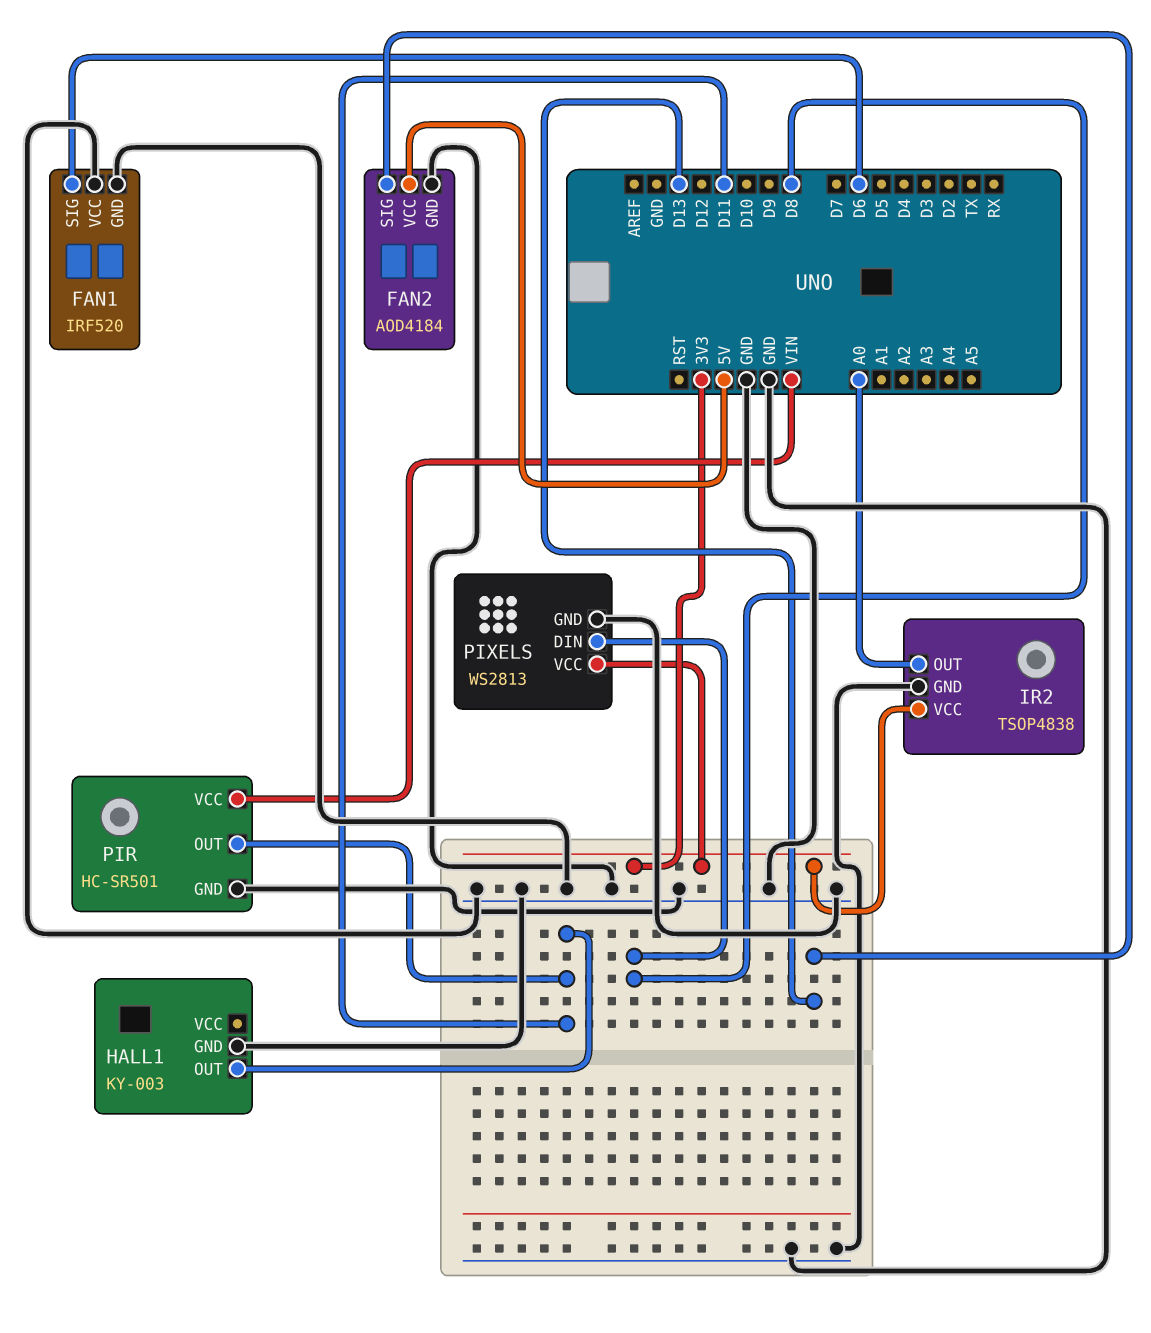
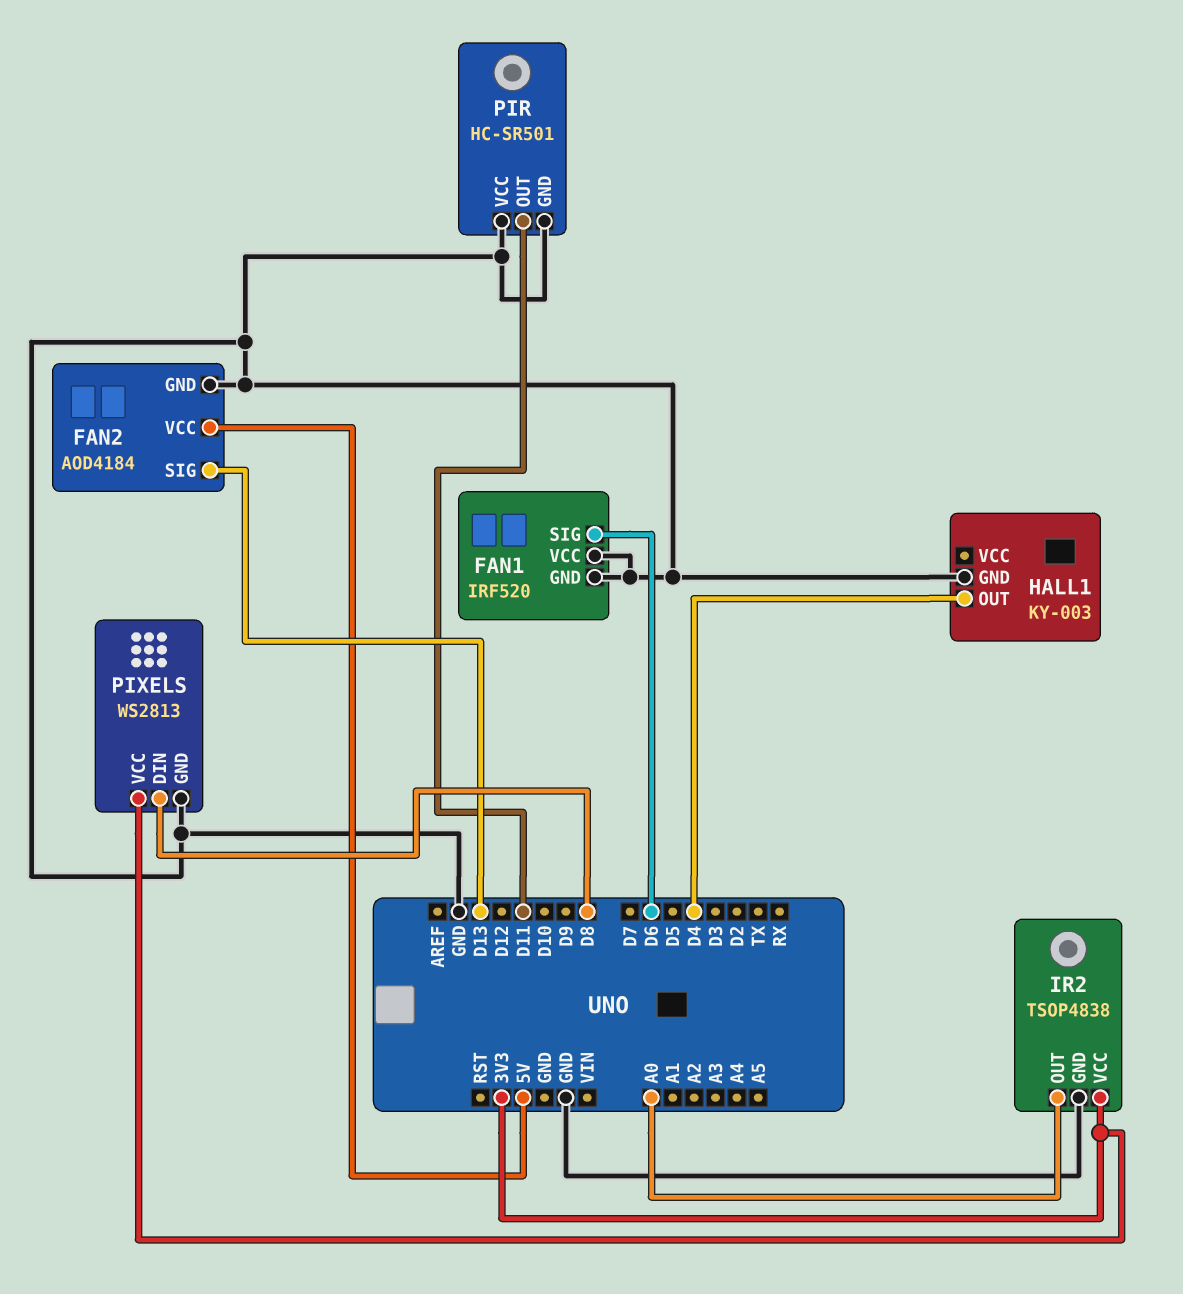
HALL1 pin OUT: D11 -> D4
PIR pin VCC: VIN -> GND

